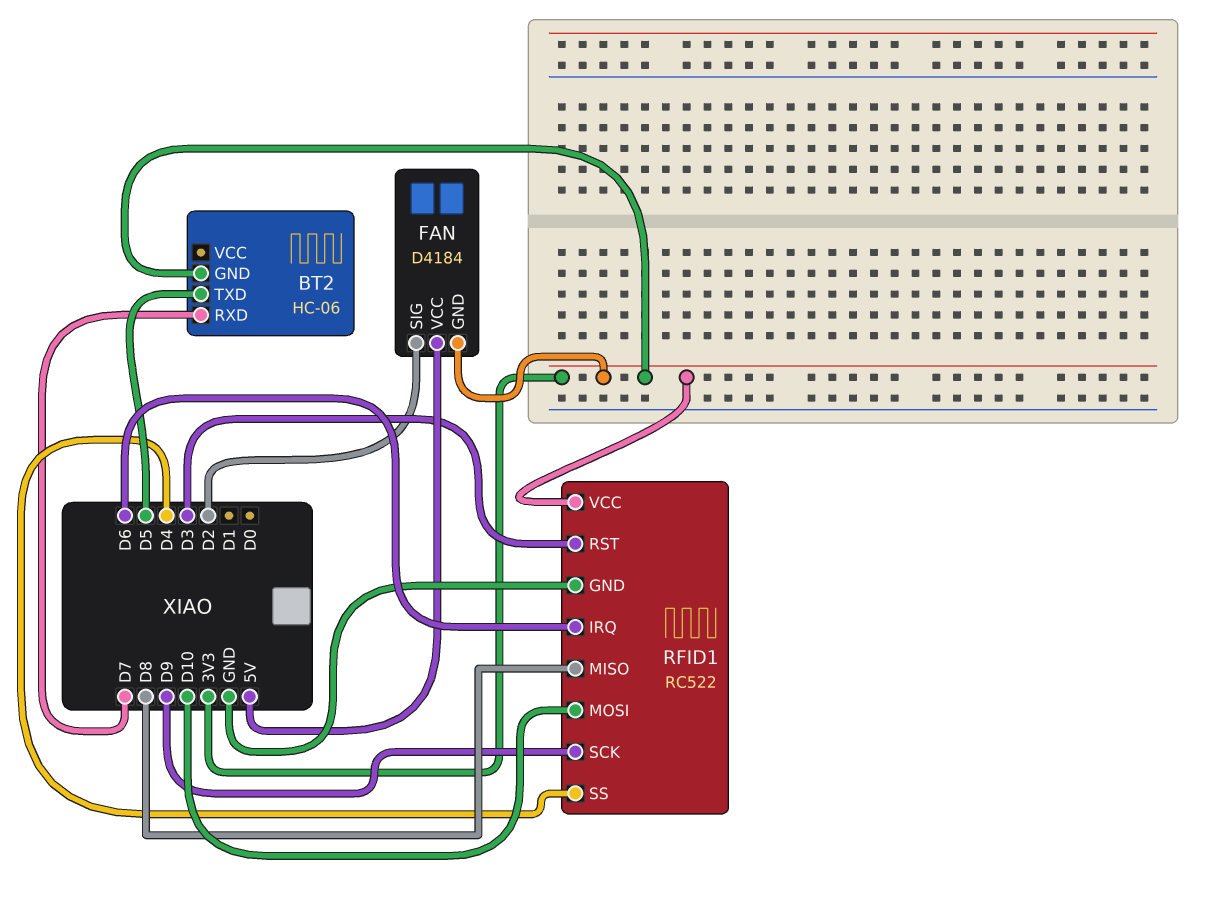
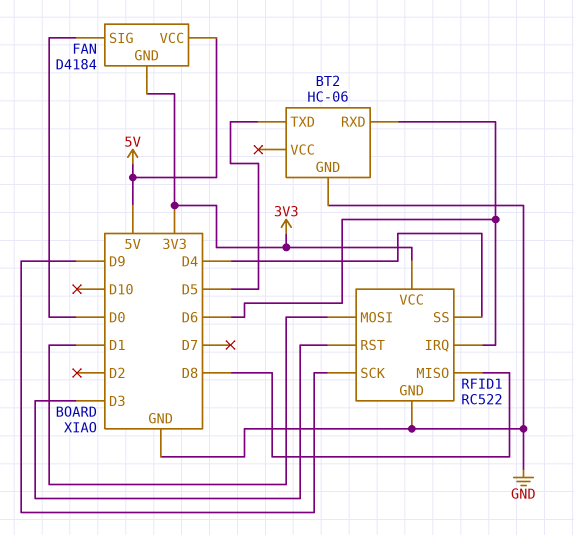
BT2 pin GND: 3V3 -> GND
BT2 pin RXD: D7 -> D6
FAN pin SIG: D2 -> D0
RFID1 pin MOSI: D10 -> D1

